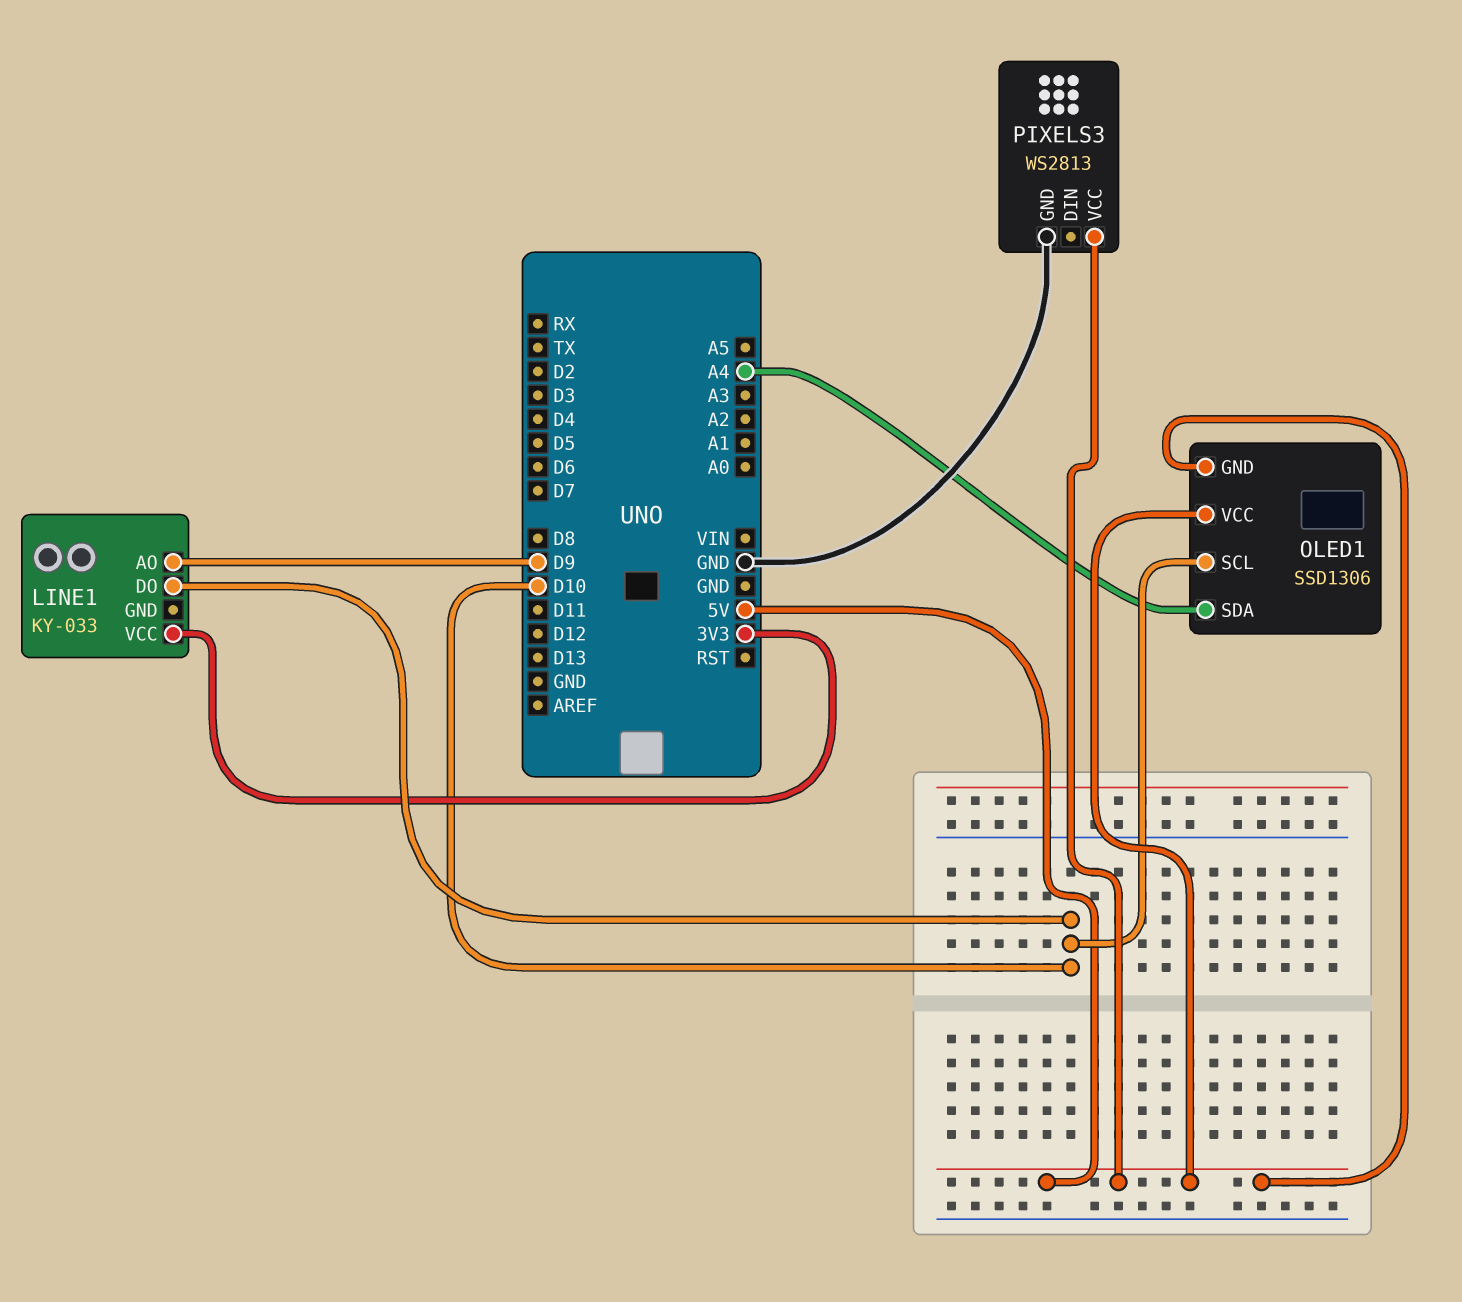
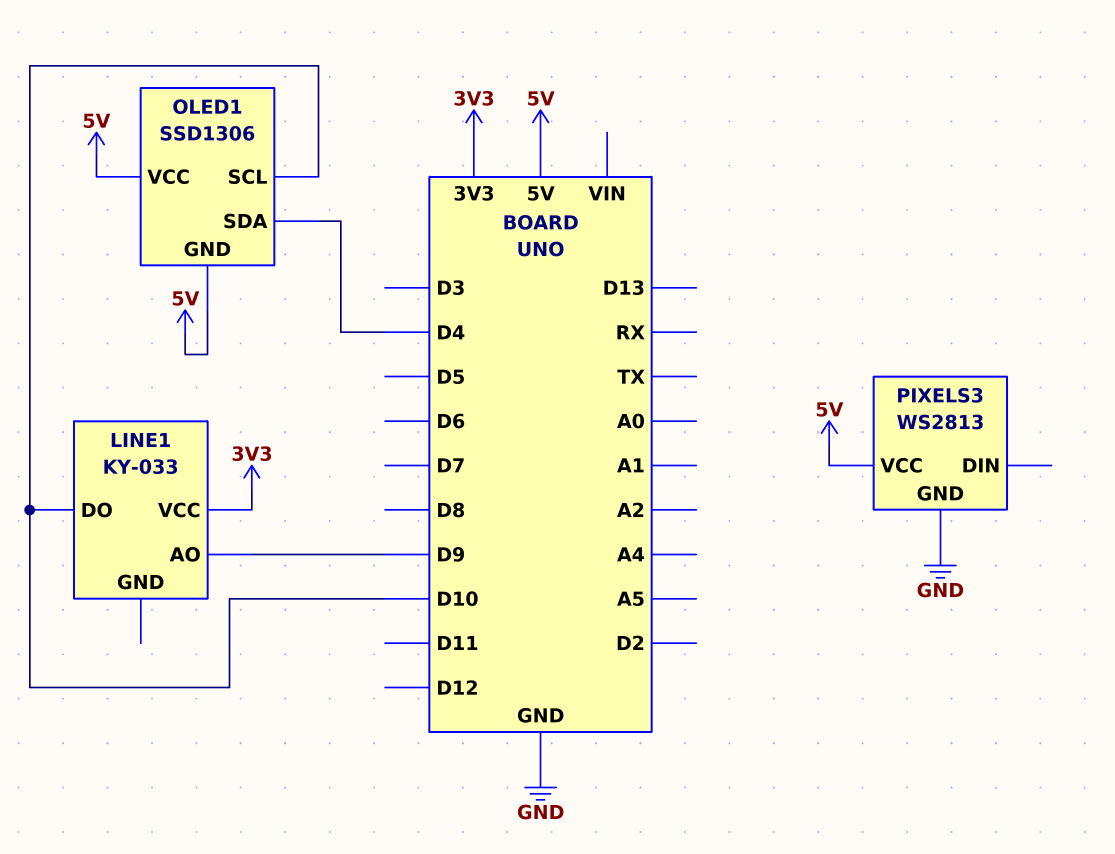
OLED1 pin SDA: A4 -> D4

